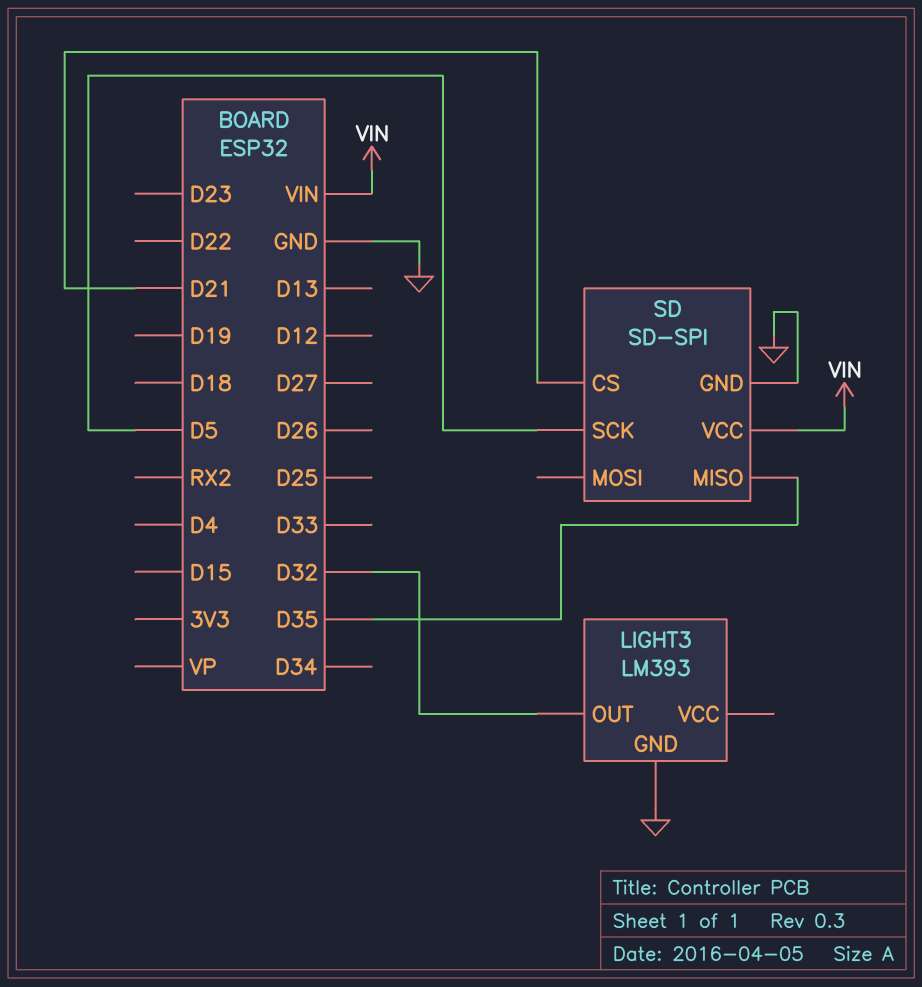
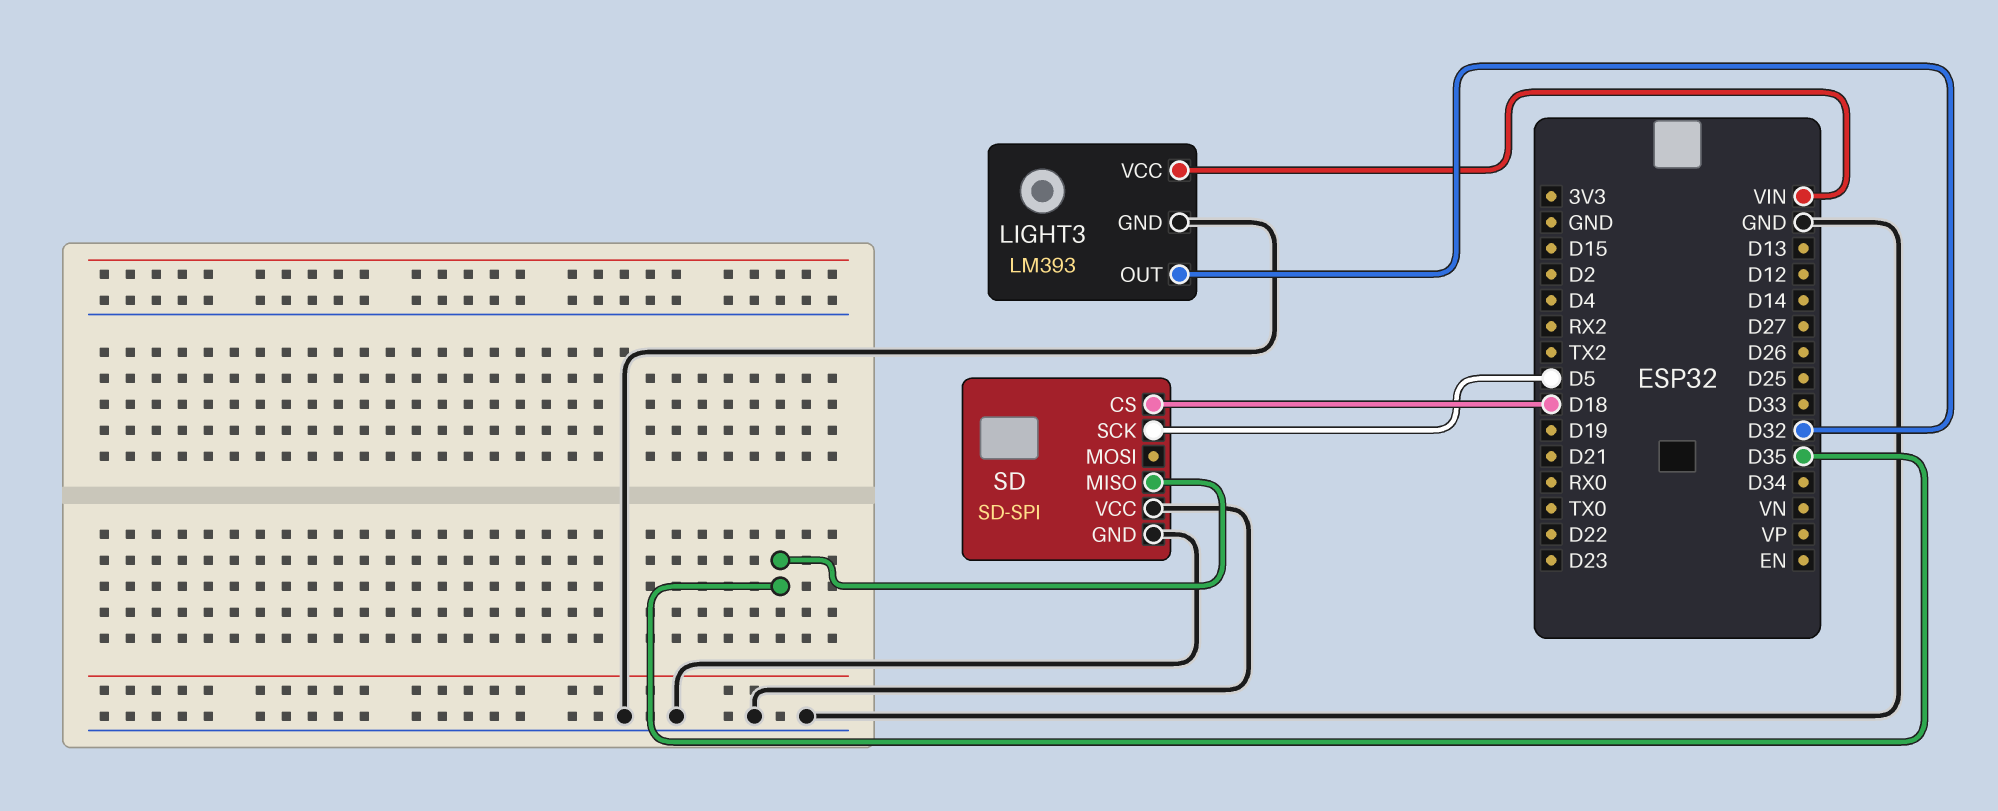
LIGHT3 pin VCC: none -> VIN
SD pin CS: D21 -> D18
SD pin VCC: VIN -> GND

